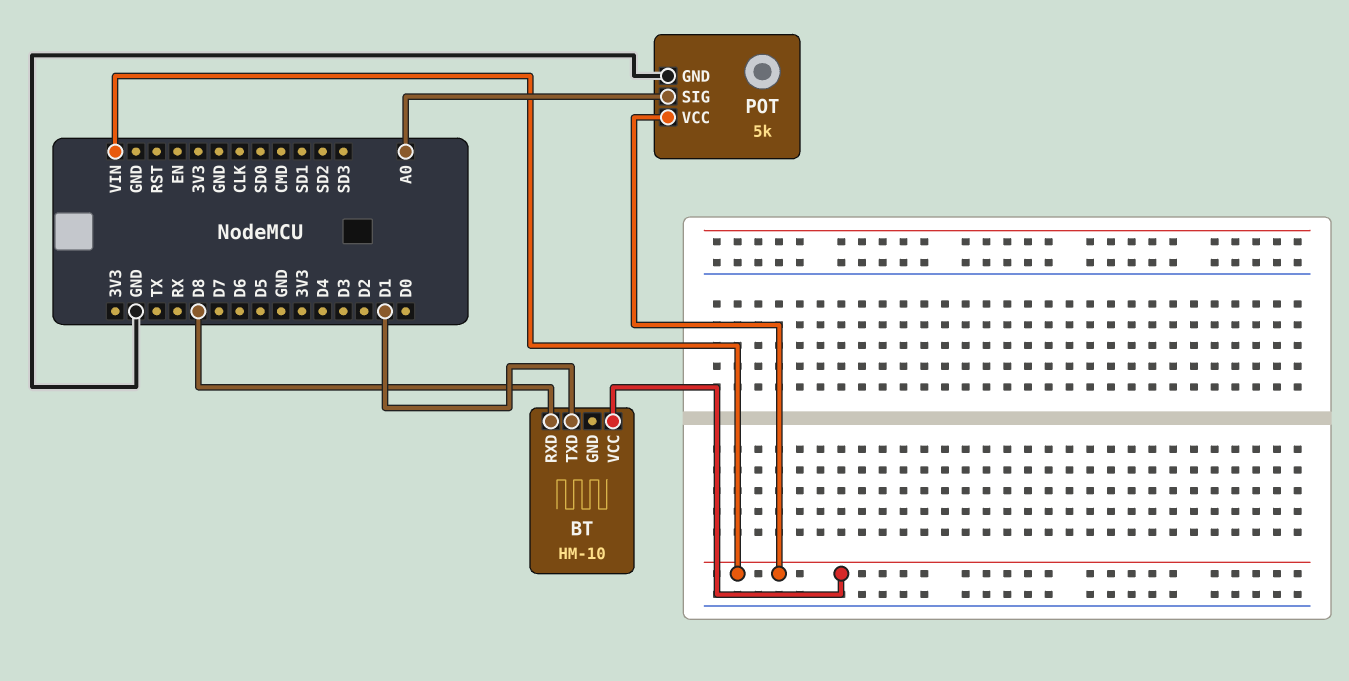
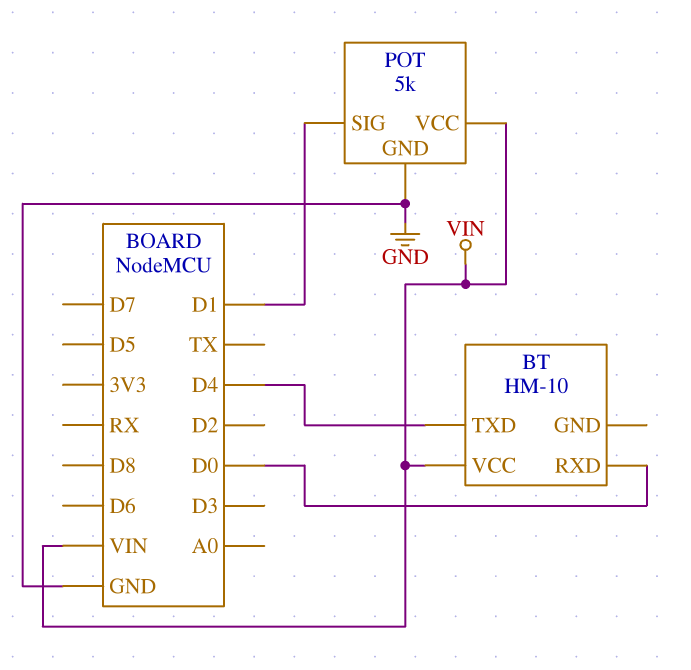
BT pin RXD: D8 -> D0
BT pin TXD: D1 -> D4
POT pin SIG: A0 -> D1

